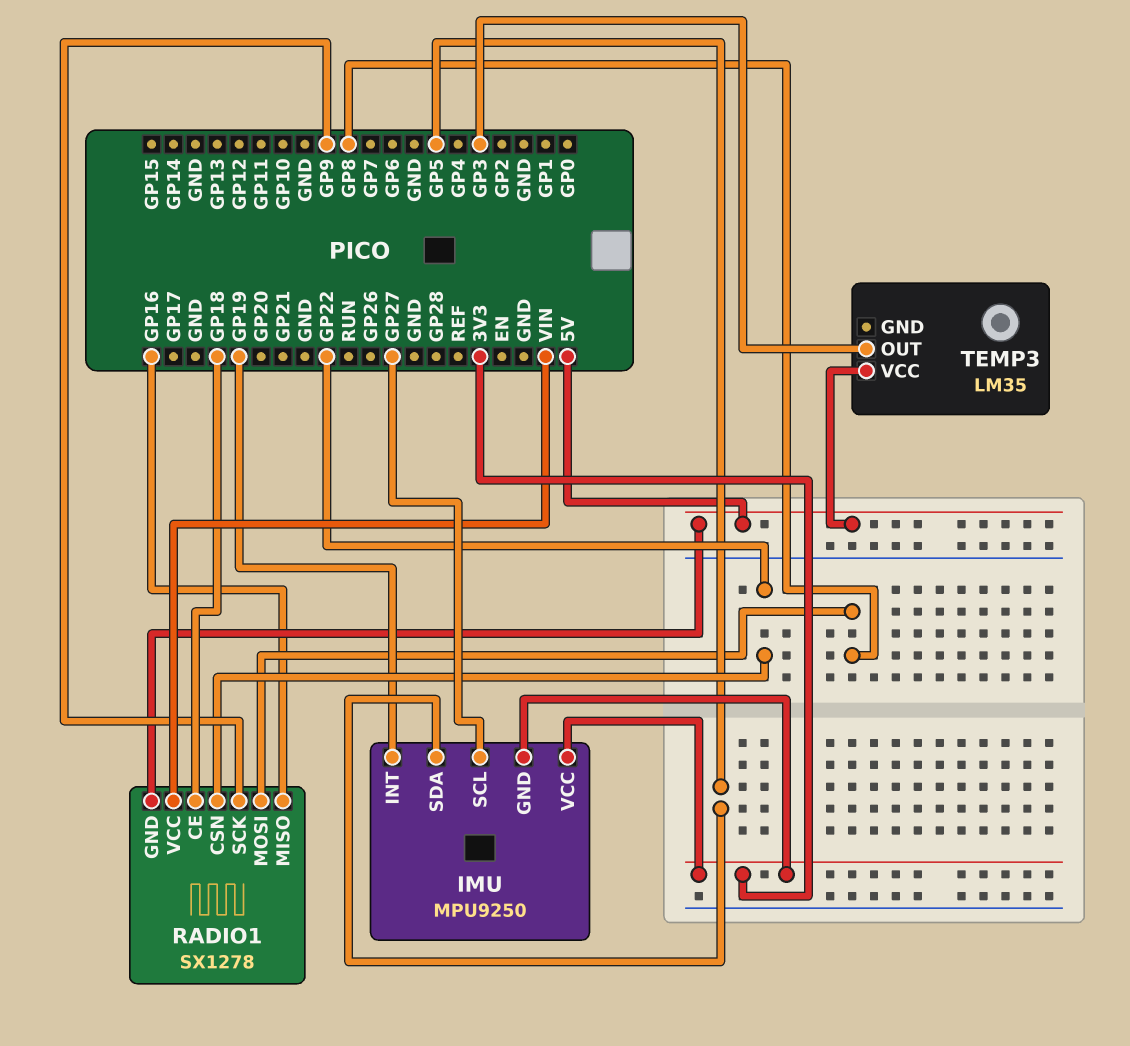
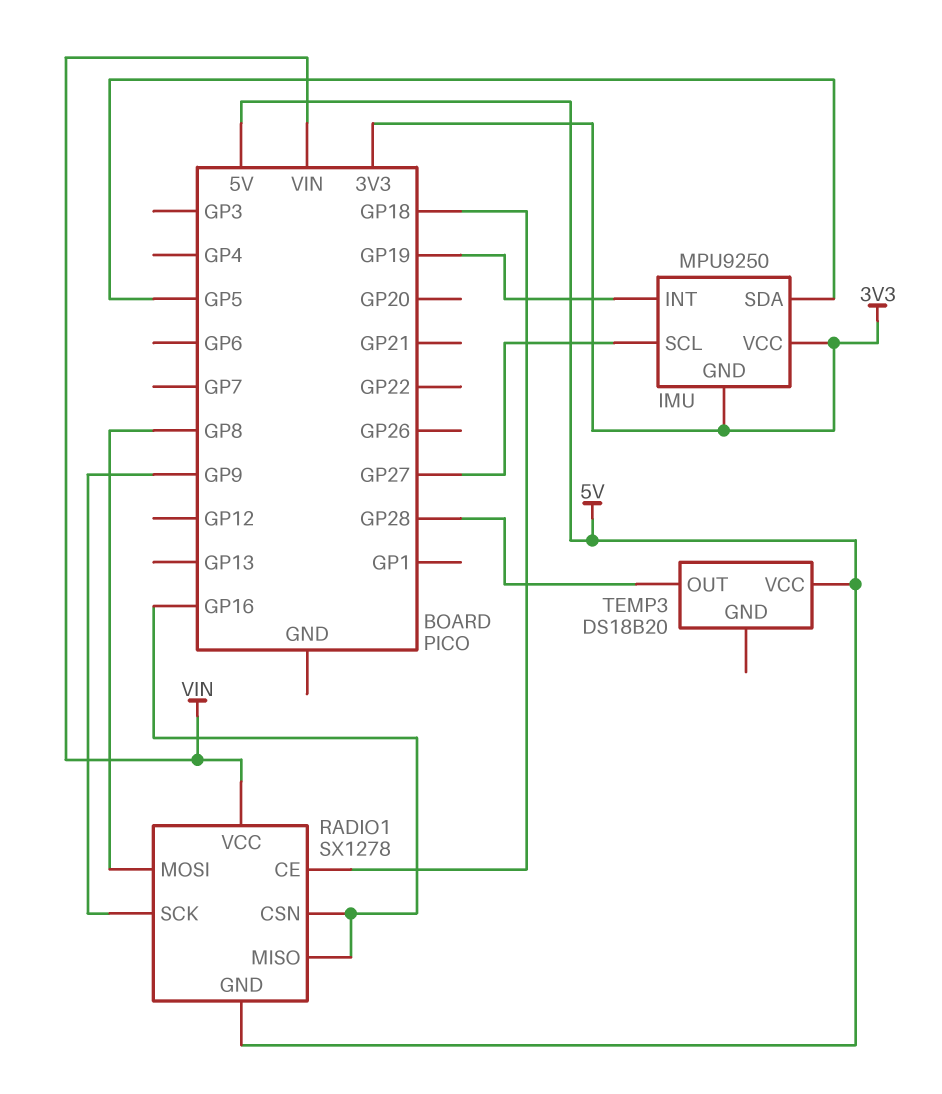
RADIO1 pin CSN: GP22 -> GP16
TEMP3: LM35 -> DS18B20
TEMP3 pin OUT: GP3 -> GP28

